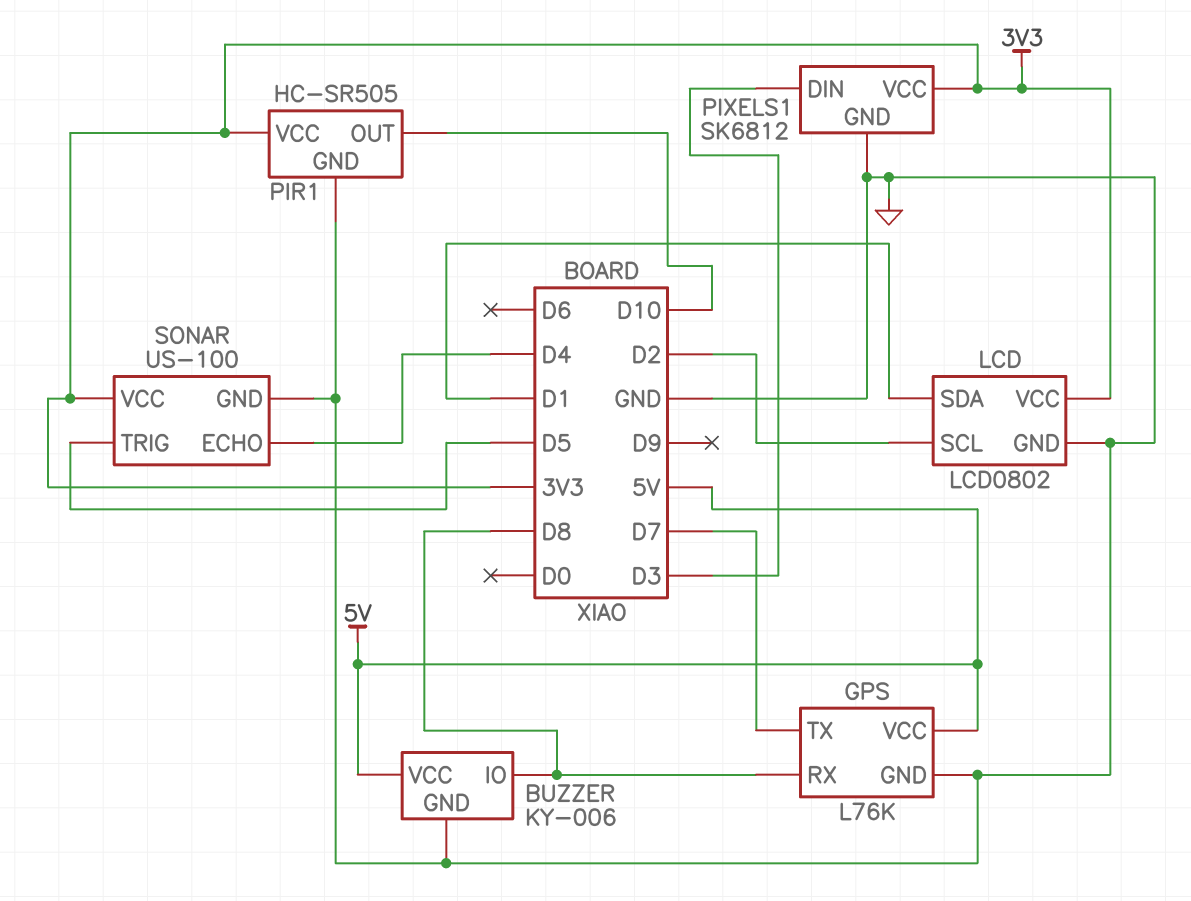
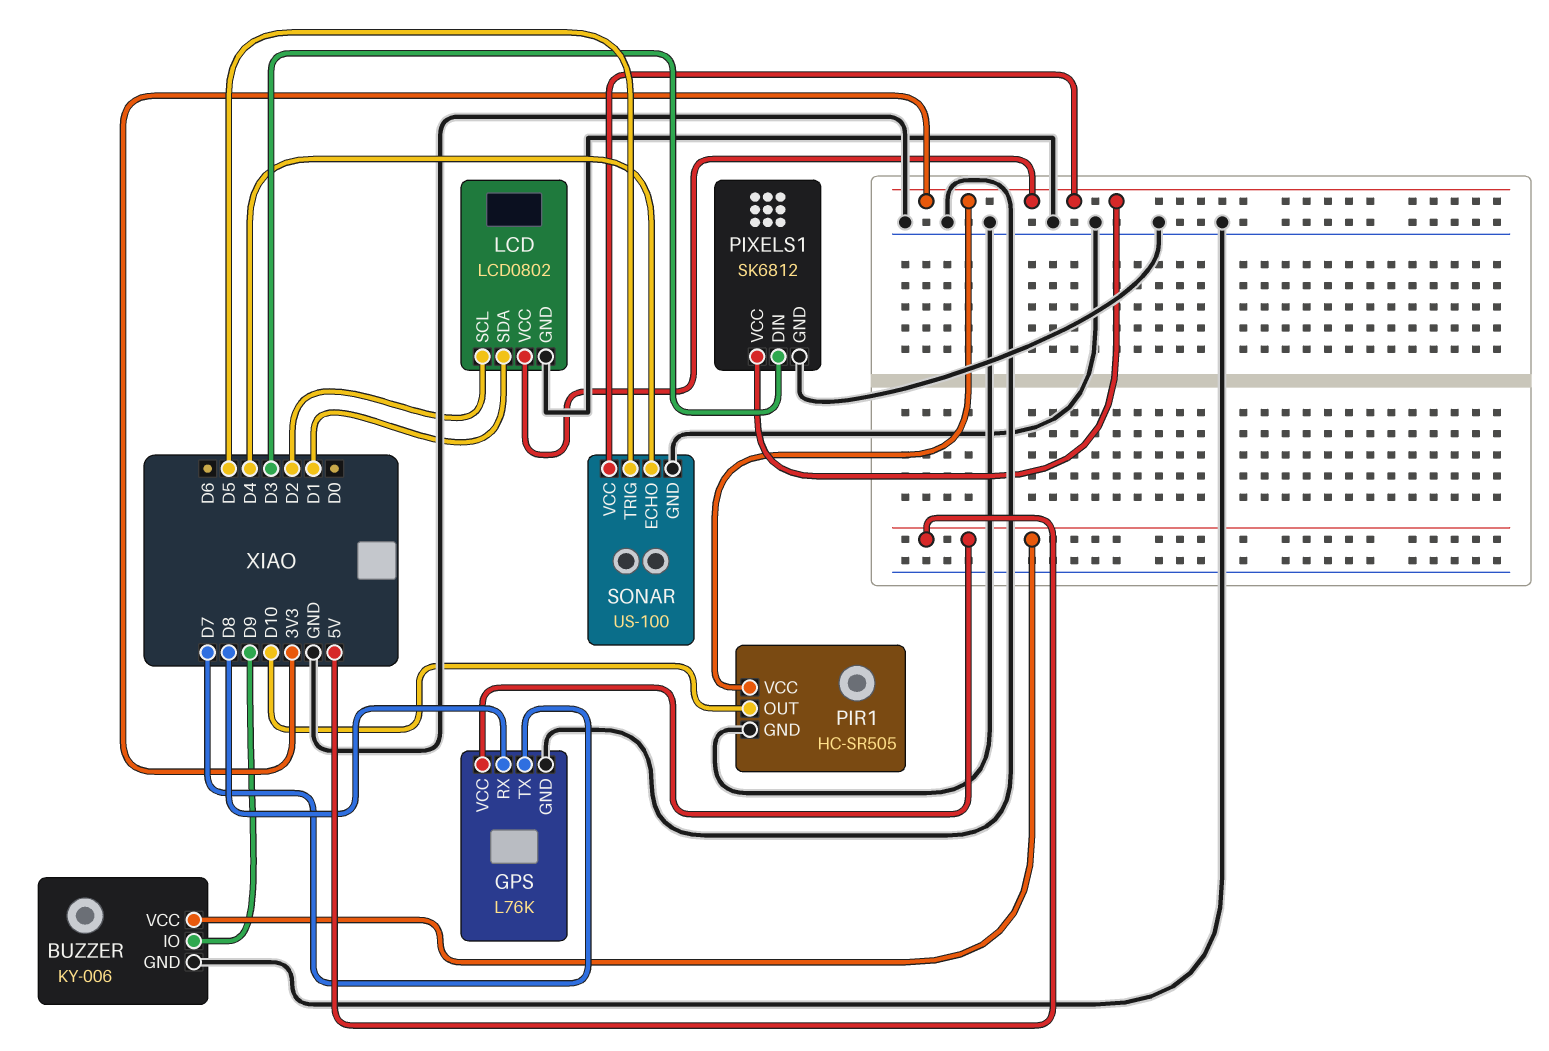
BUZZER pin IO: D8 -> D9

